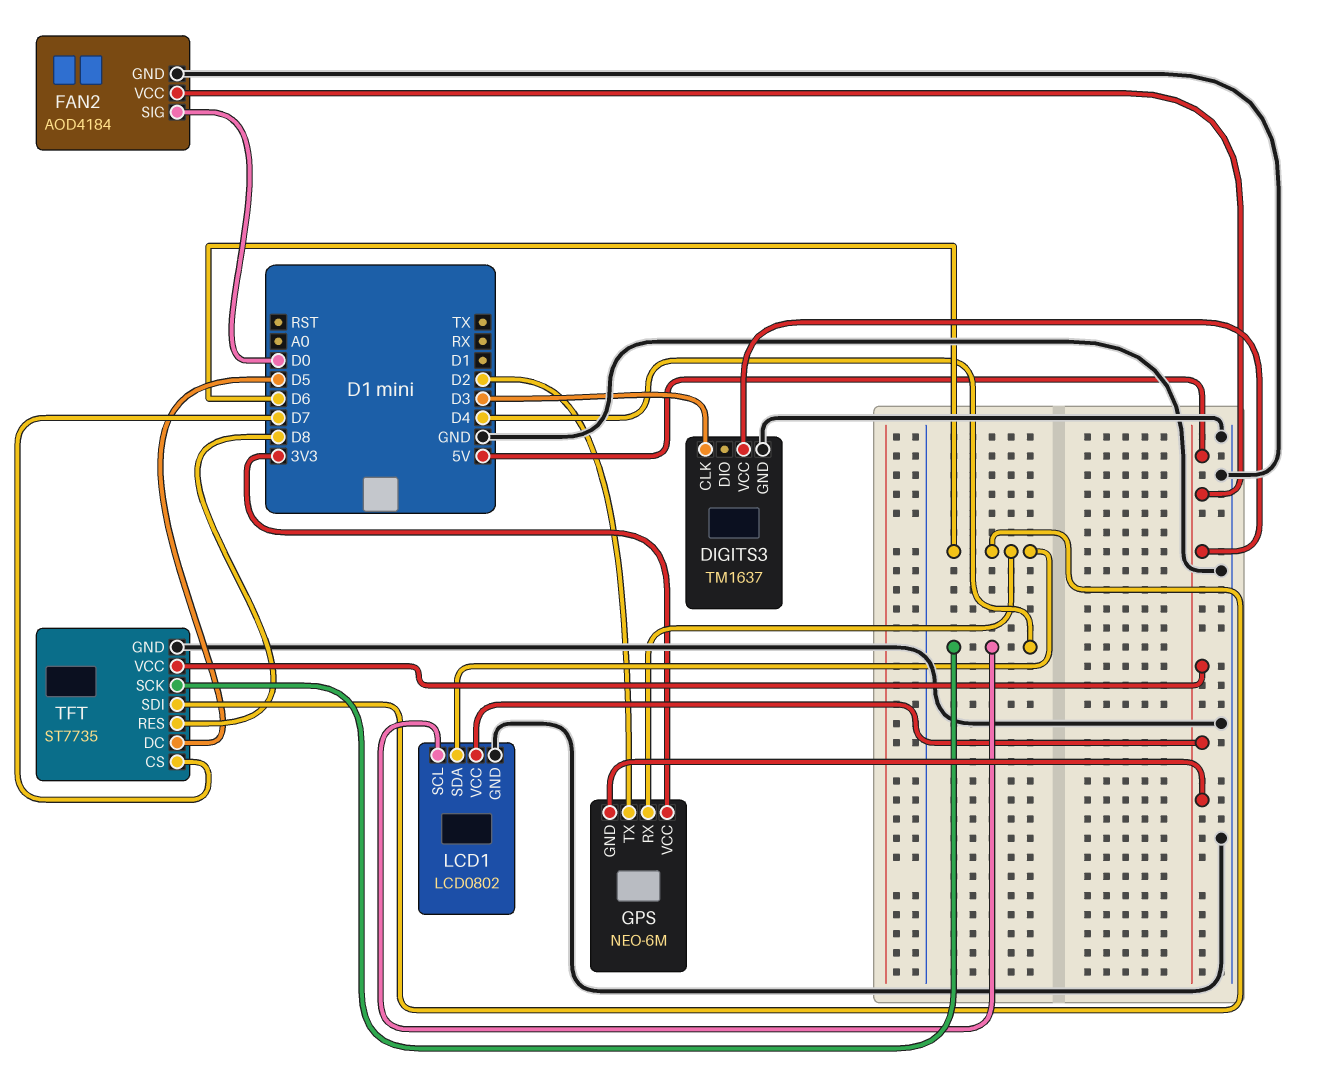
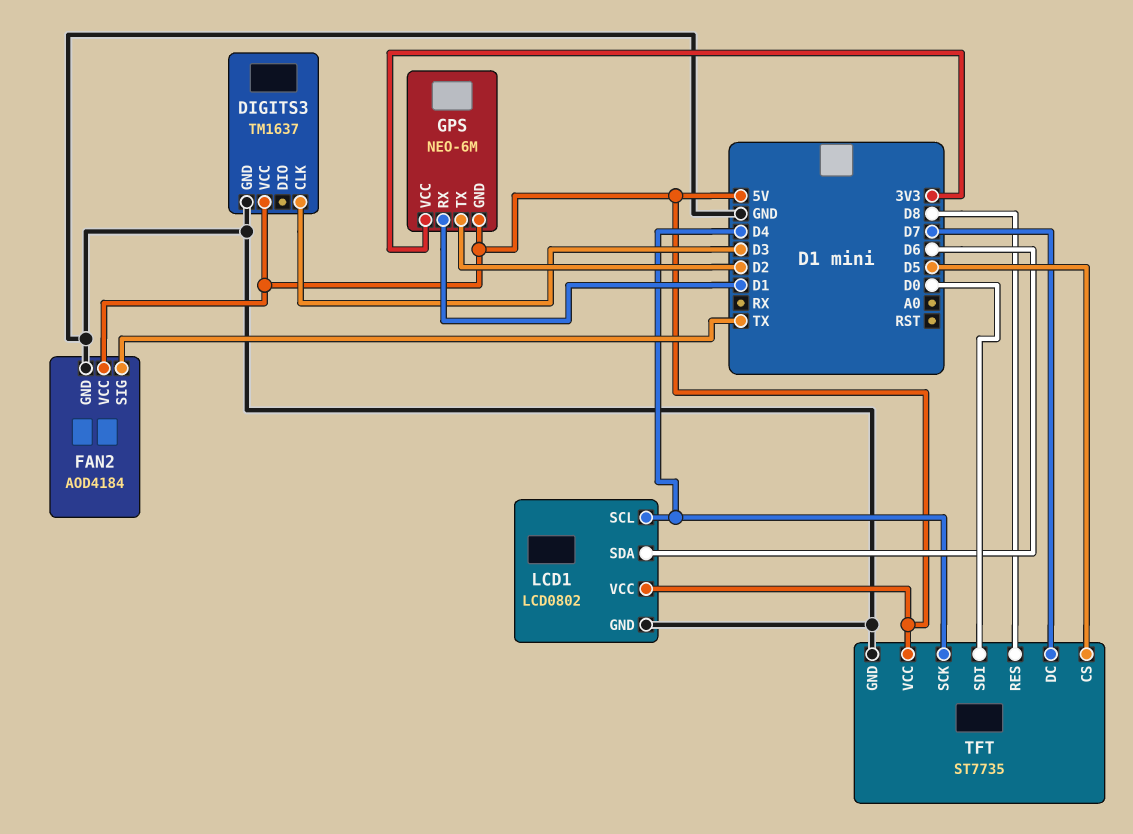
FAN2 pin SIG: D0 -> TX
GPS pin RX: D6 -> D1
TFT pin CS: D7 -> D5
TFT pin DC: D5 -> D7
TFT pin SDI: D6 -> D0

